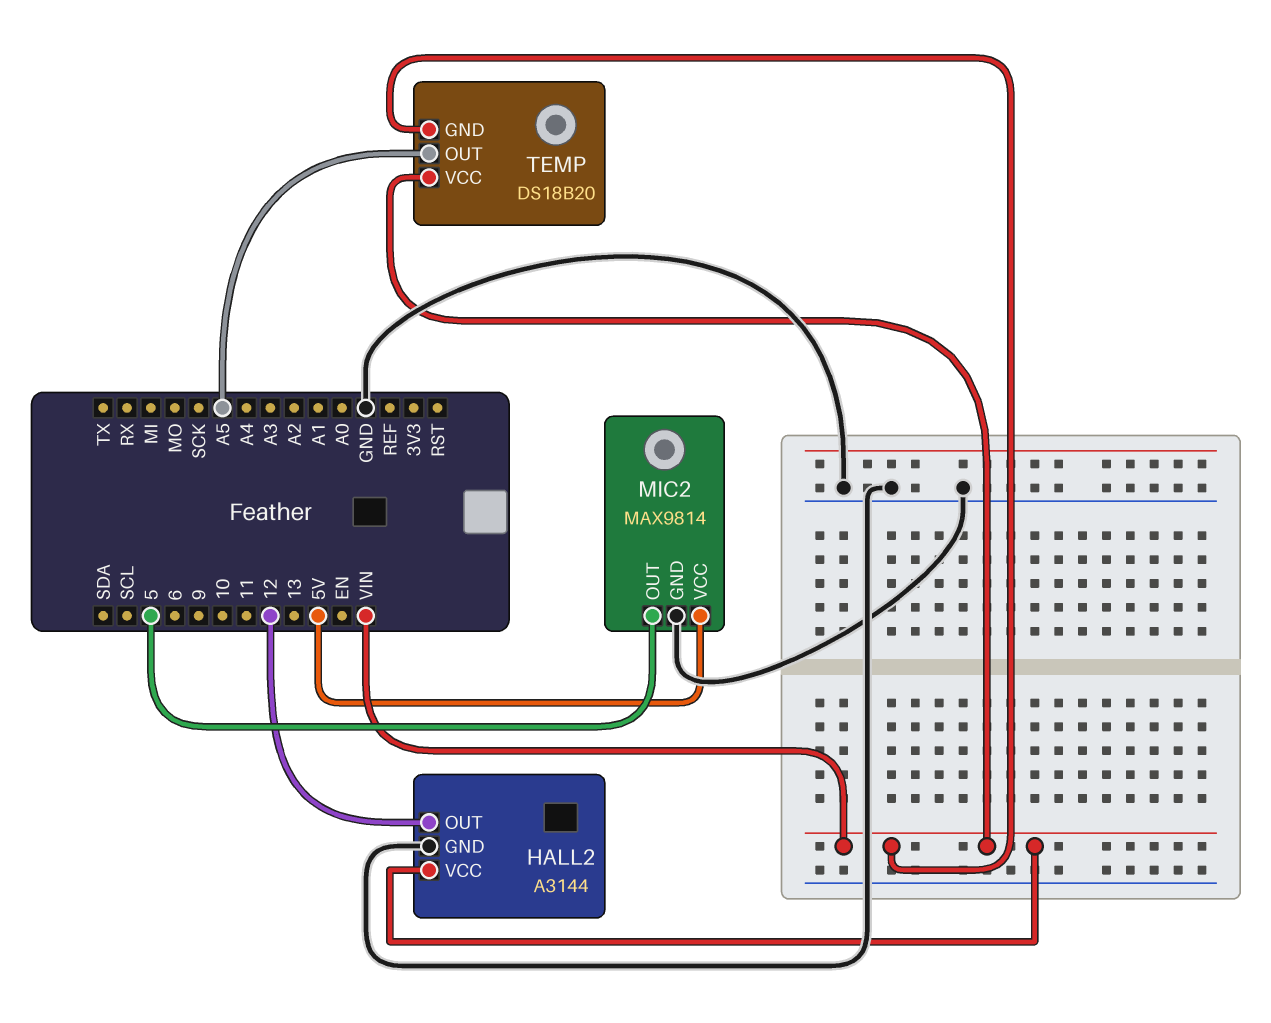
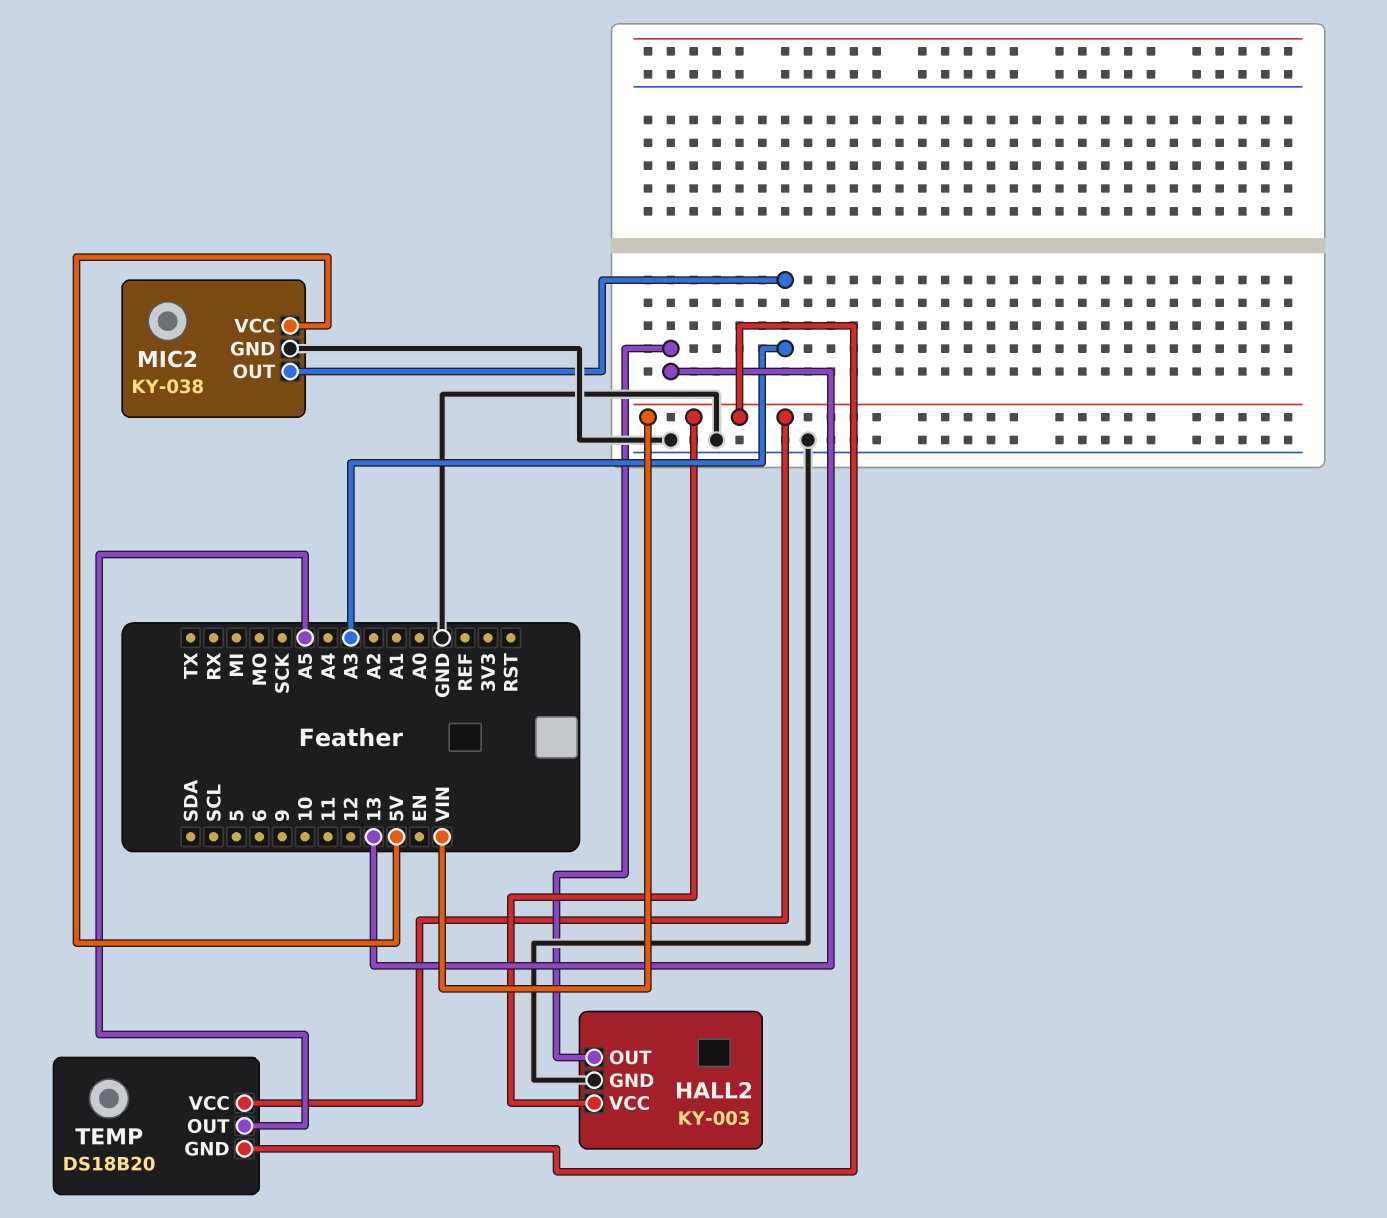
HALL2: A3144 -> KY-003
HALL2 pin OUT: 12 -> 13
MIC2: MAX9814 -> KY-038
MIC2 pin OUT: 5 -> A3

